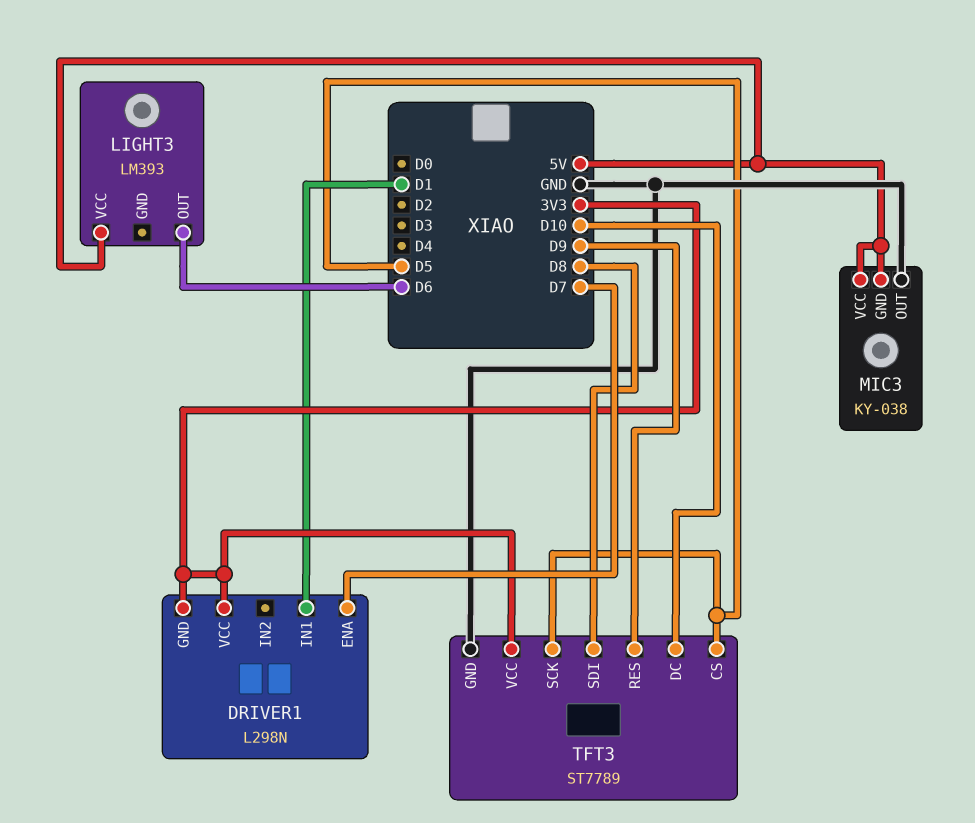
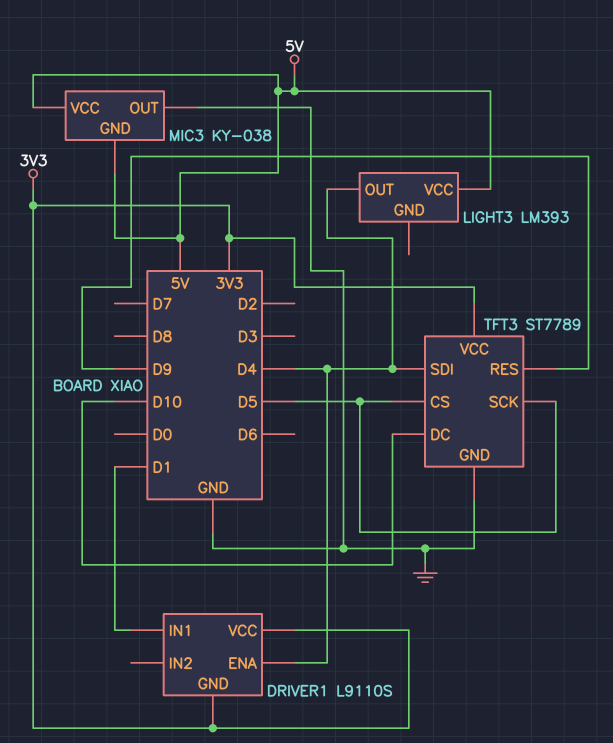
DRIVER1: L298N -> L9110S
DRIVER1 pin ENA: D7 -> D4
LIGHT3 pin OUT: D6 -> D4
TFT3 pin SDI: D8 -> D4

